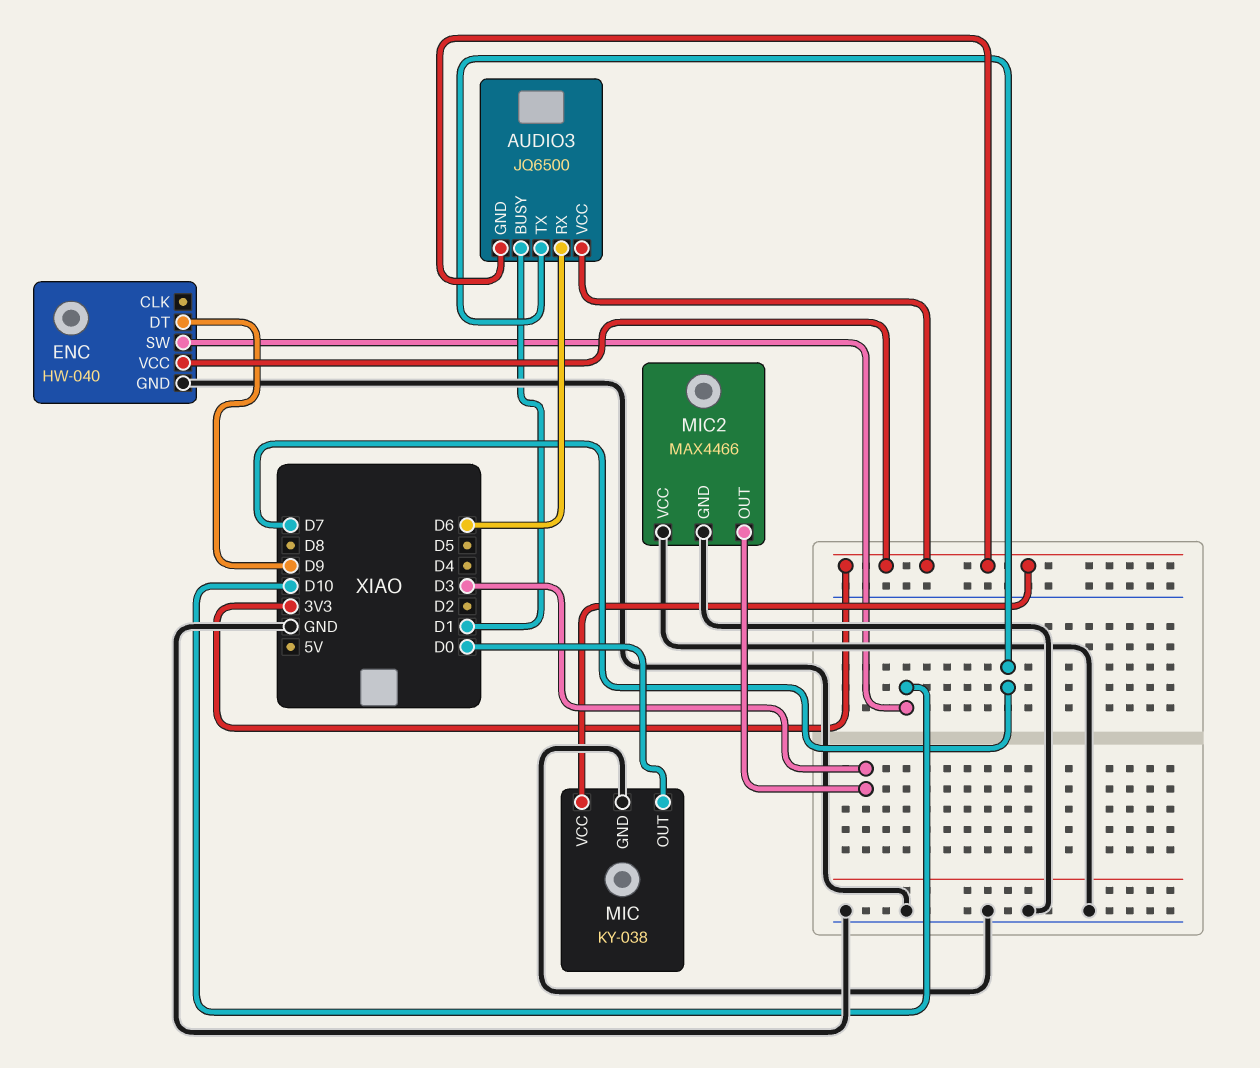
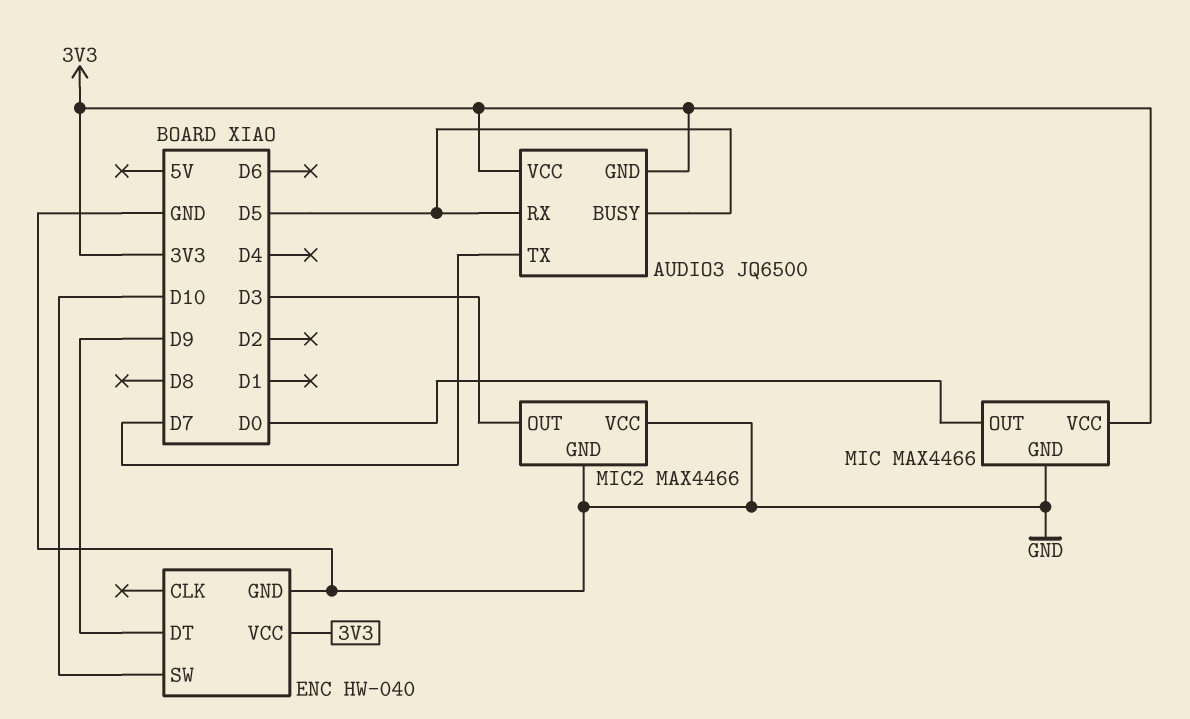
AUDIO3 pin BUSY: D1 -> D5
AUDIO3 pin RX: D6 -> D5
MIC: KY-038 -> MAX4466

